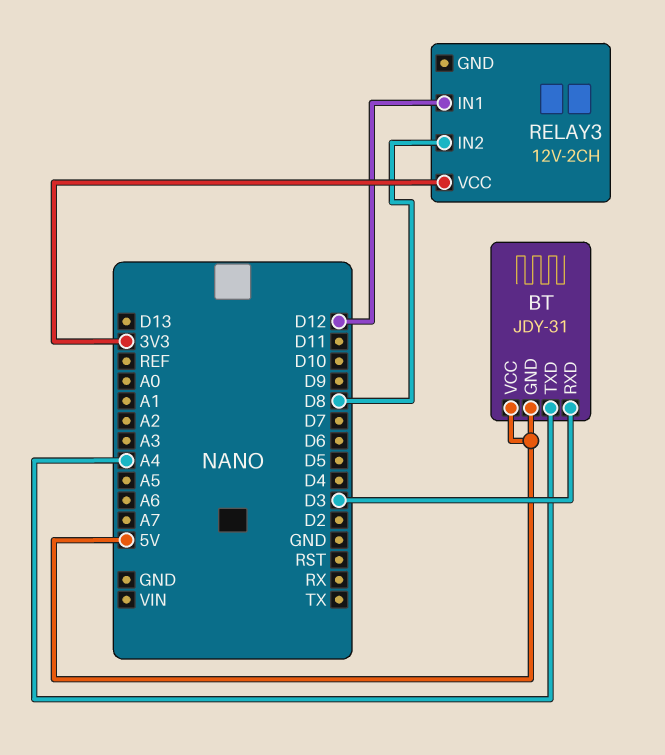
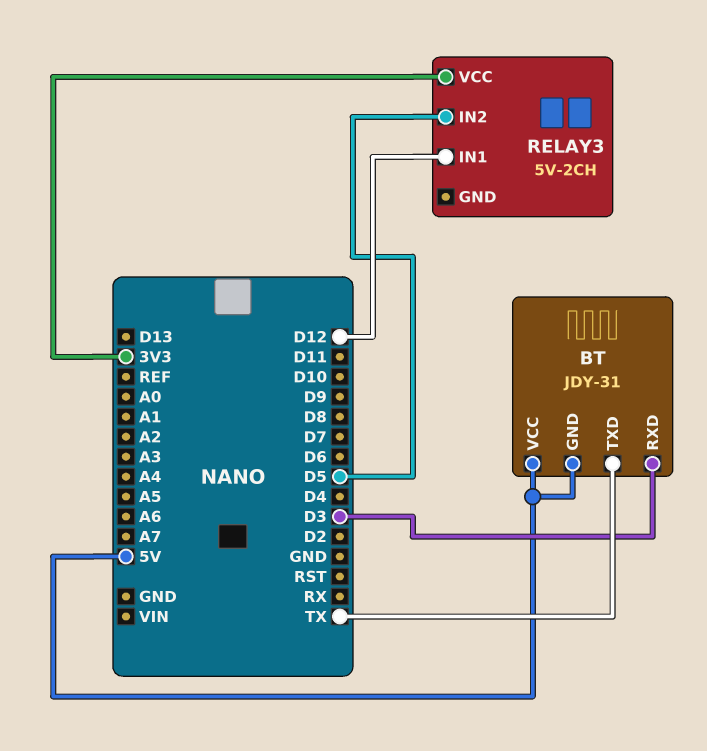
BT pin TXD: A4 -> TX
RELAY3: 12V-2CH -> 5V-2CH
RELAY3 pin IN2: D8 -> D5

